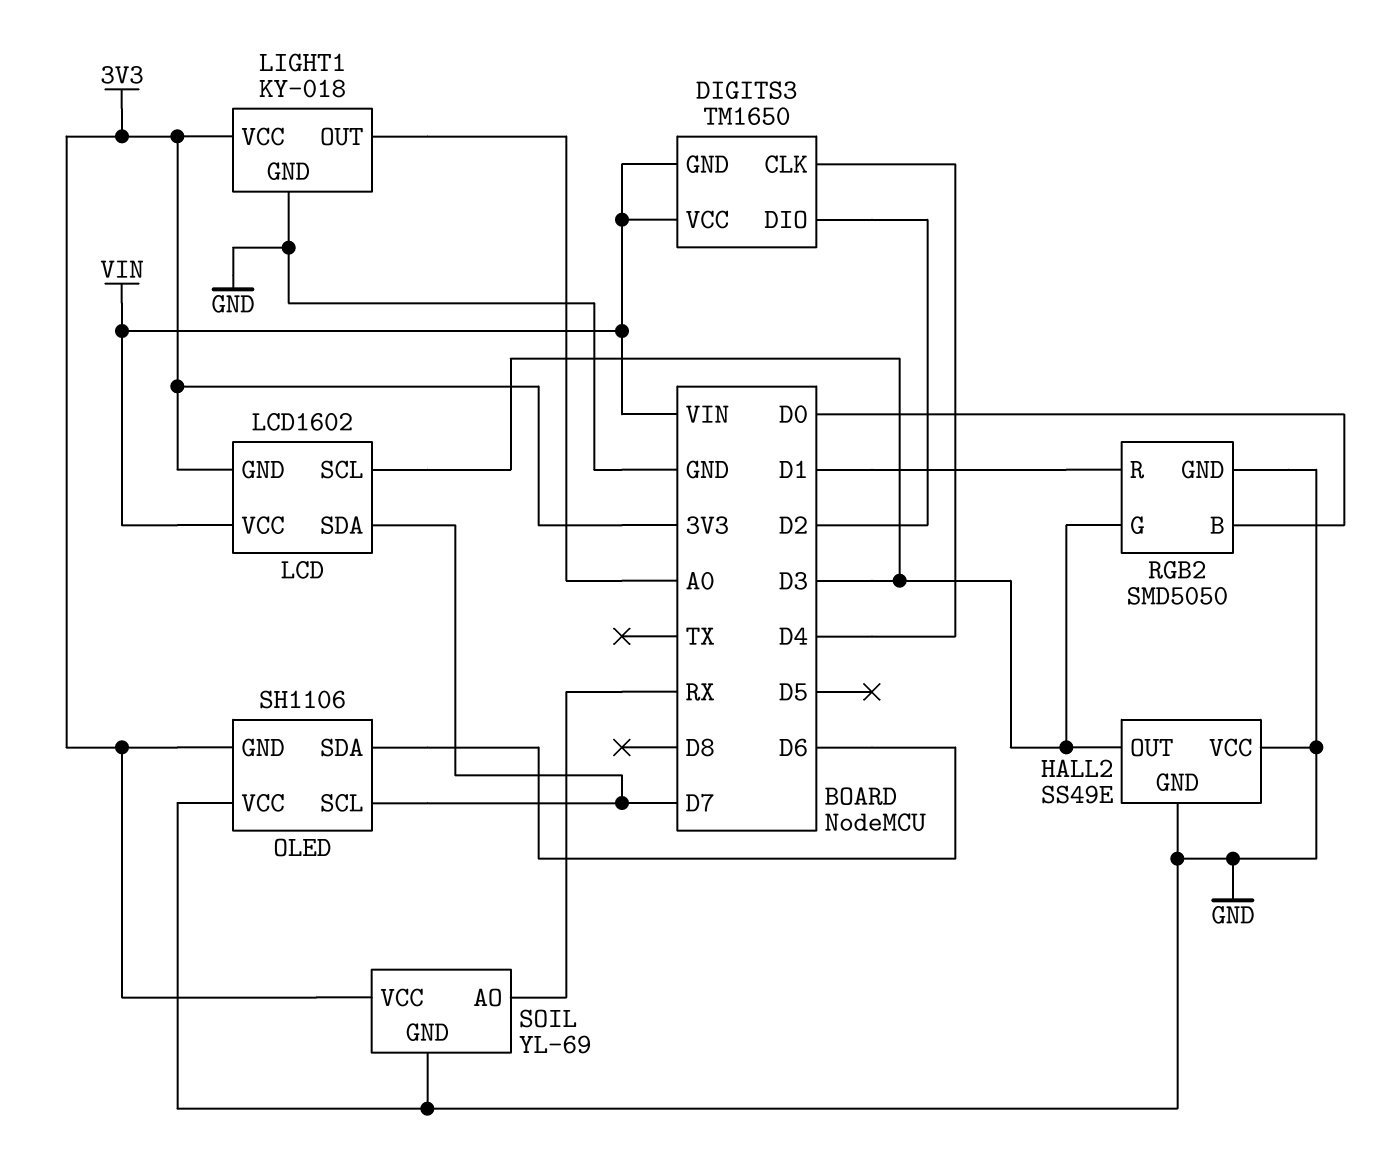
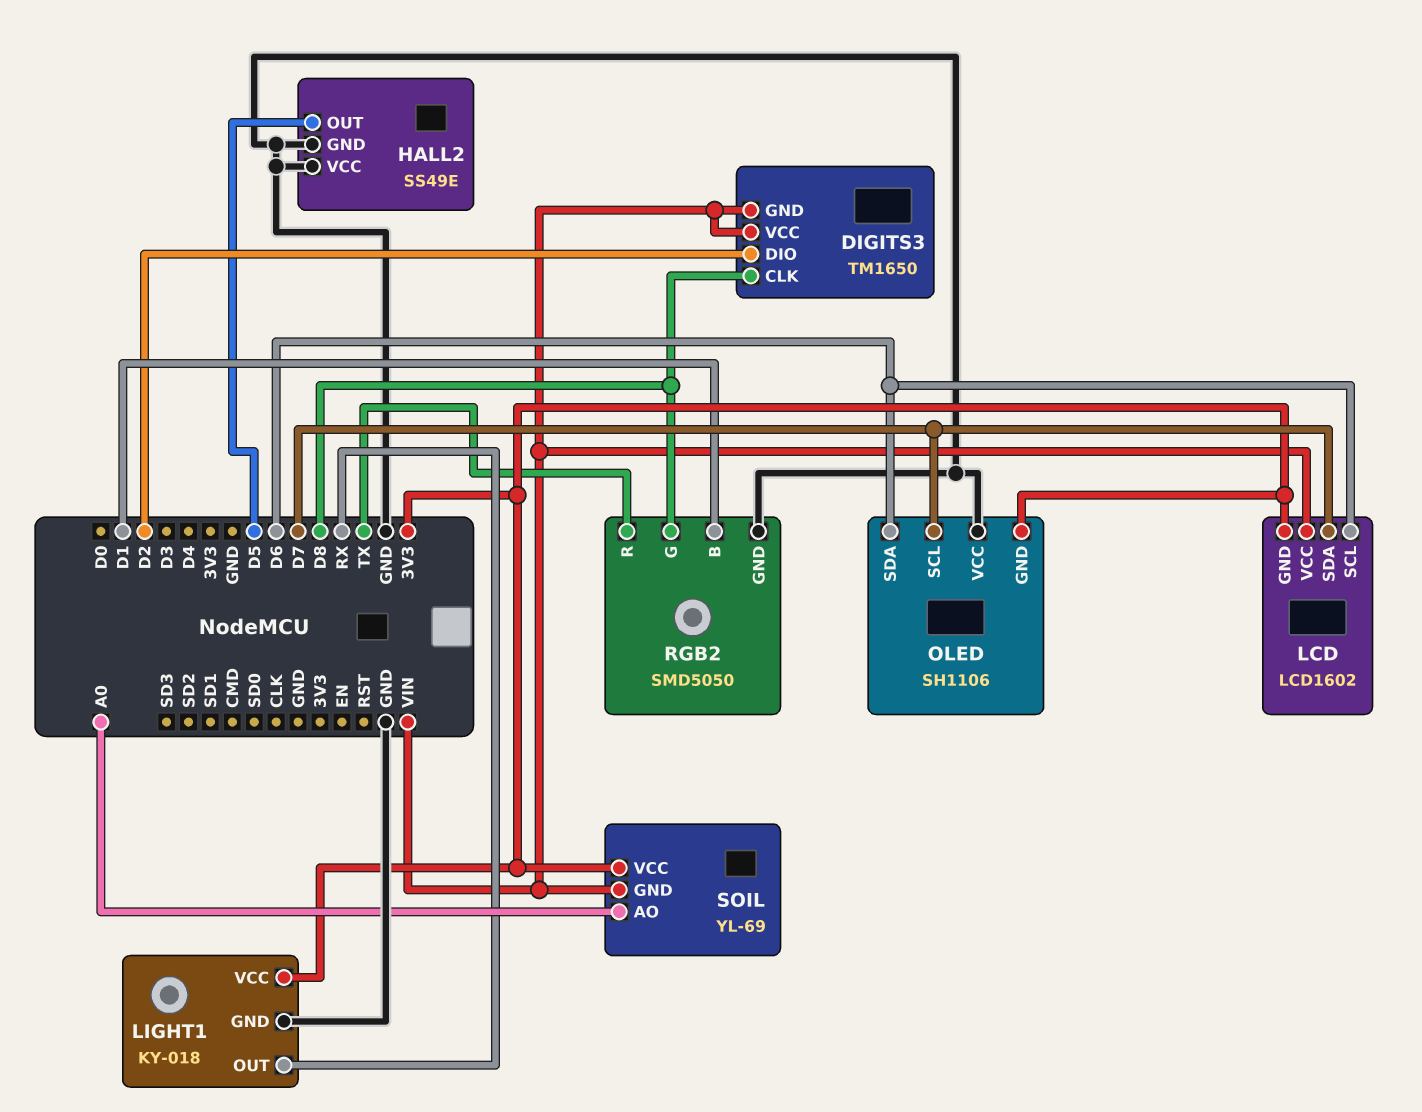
DIGITS3 pin CLK: D4 -> D8
HALL2 pin OUT: D3 -> D5
LCD pin SCL: D3 -> D6
LIGHT1 pin OUT: A0 -> RX
RGB2 pin B: D0 -> D1
RGB2 pin G: D3 -> D8
RGB2 pin R: D1 -> TX
SOIL pin AO: RX -> A0
SOIL pin GND: GND -> VIN

